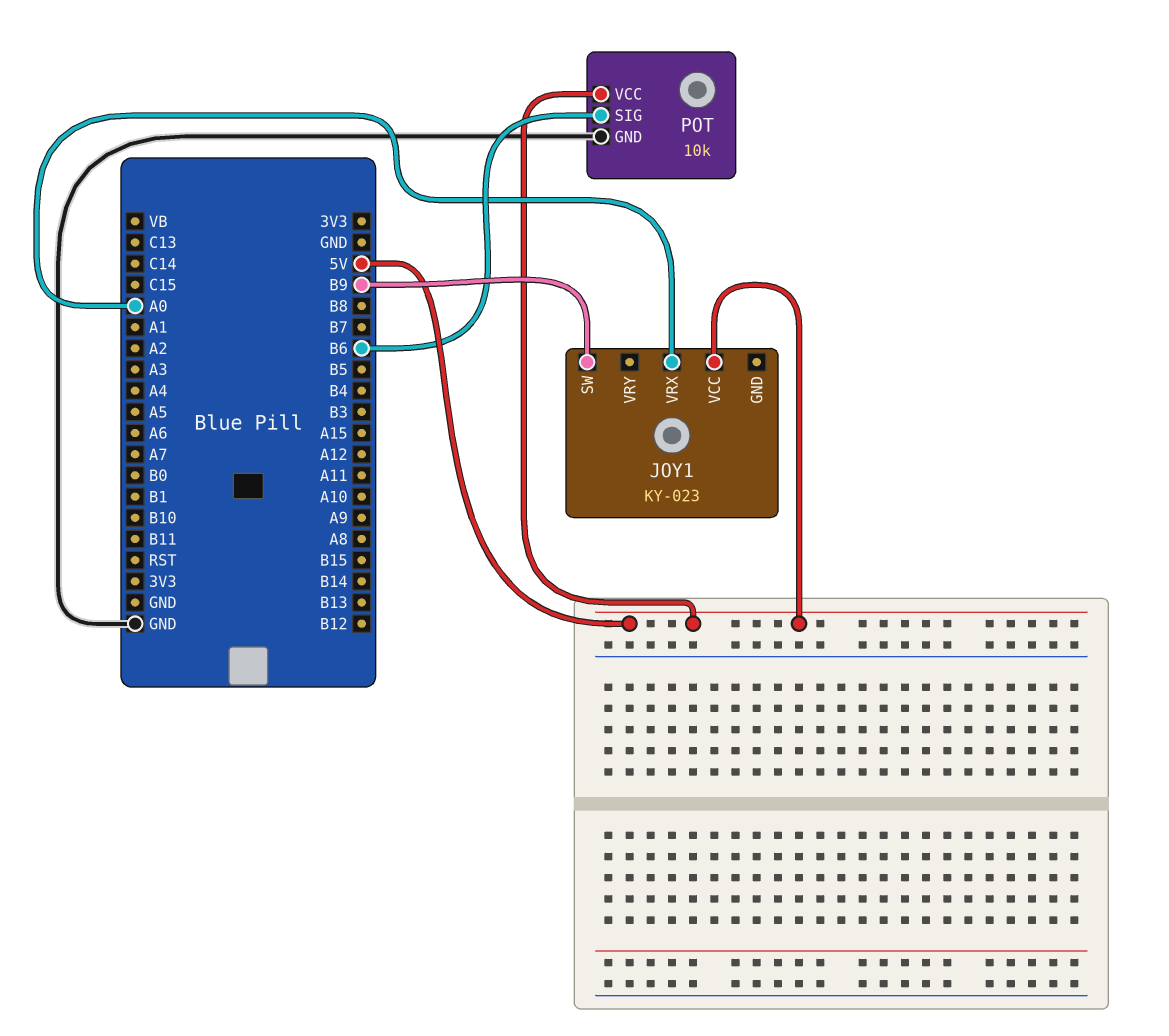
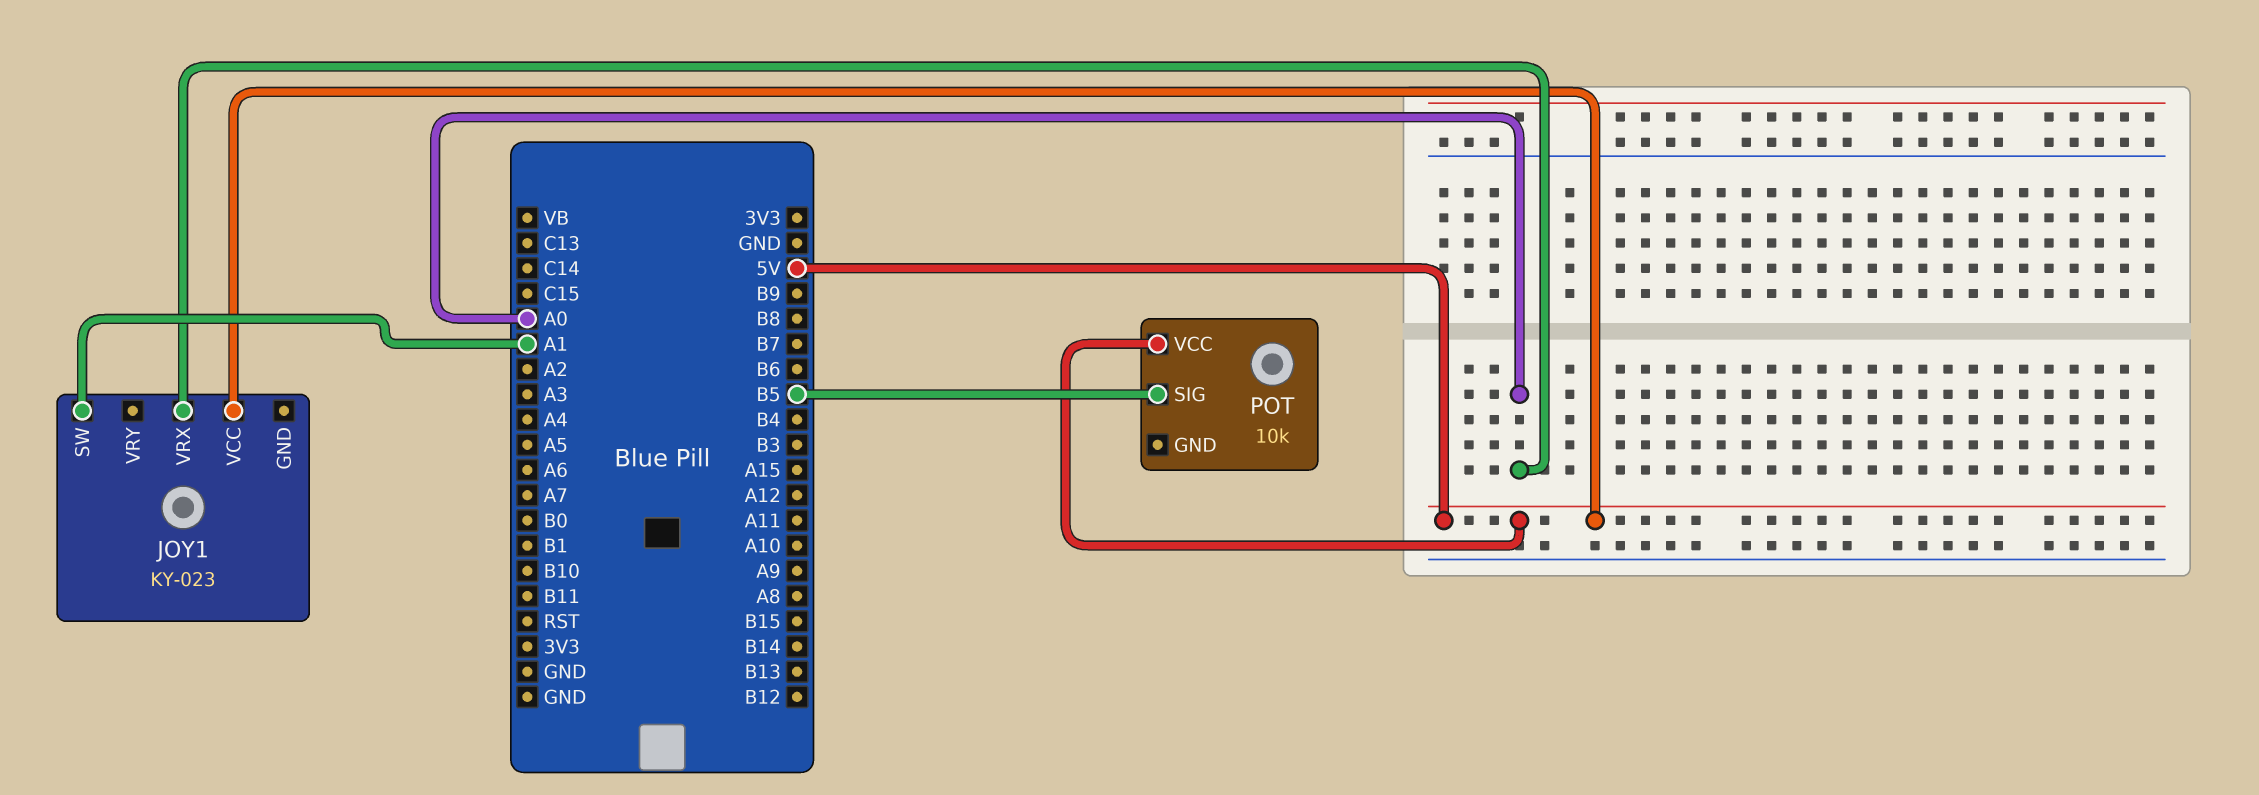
JOY1 pin SW: B9 -> A1
POT pin GND: GND -> none
POT pin SIG: B6 -> B5

